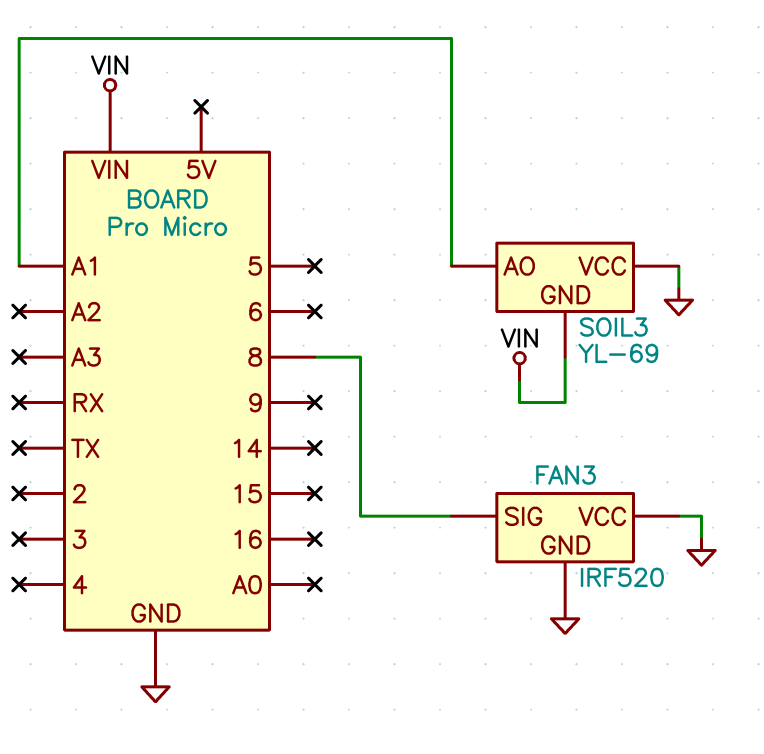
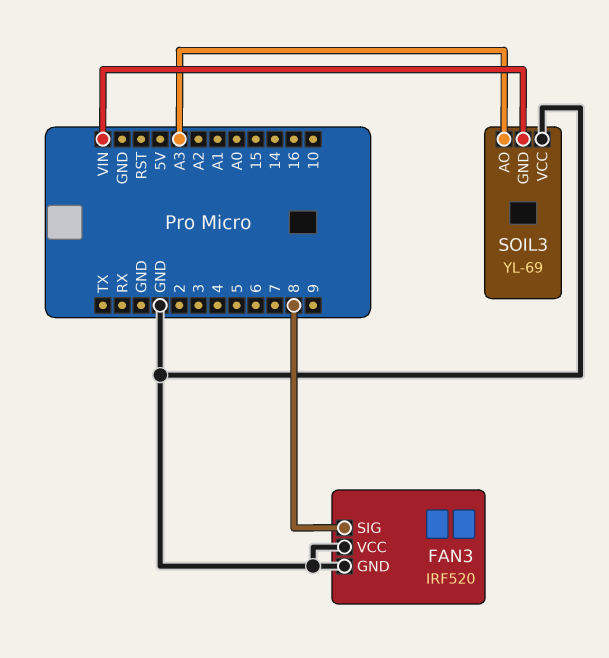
SOIL3 pin AO: A1 -> A3

